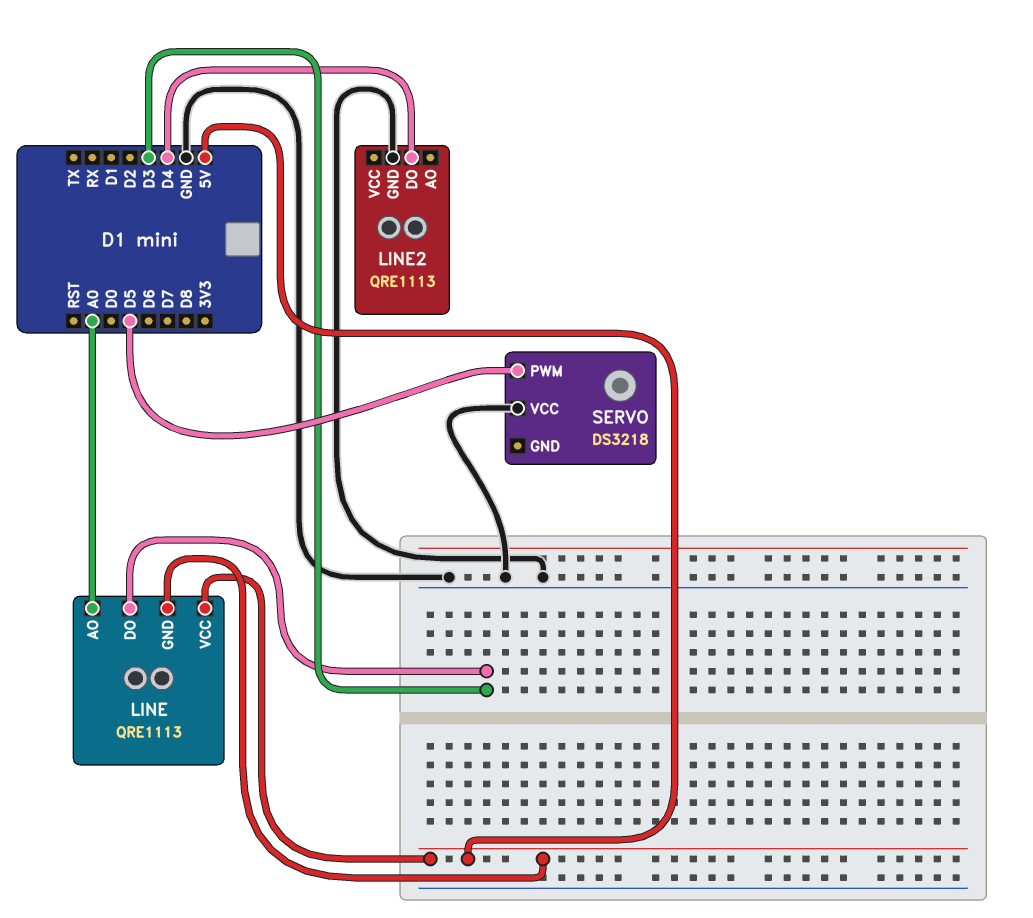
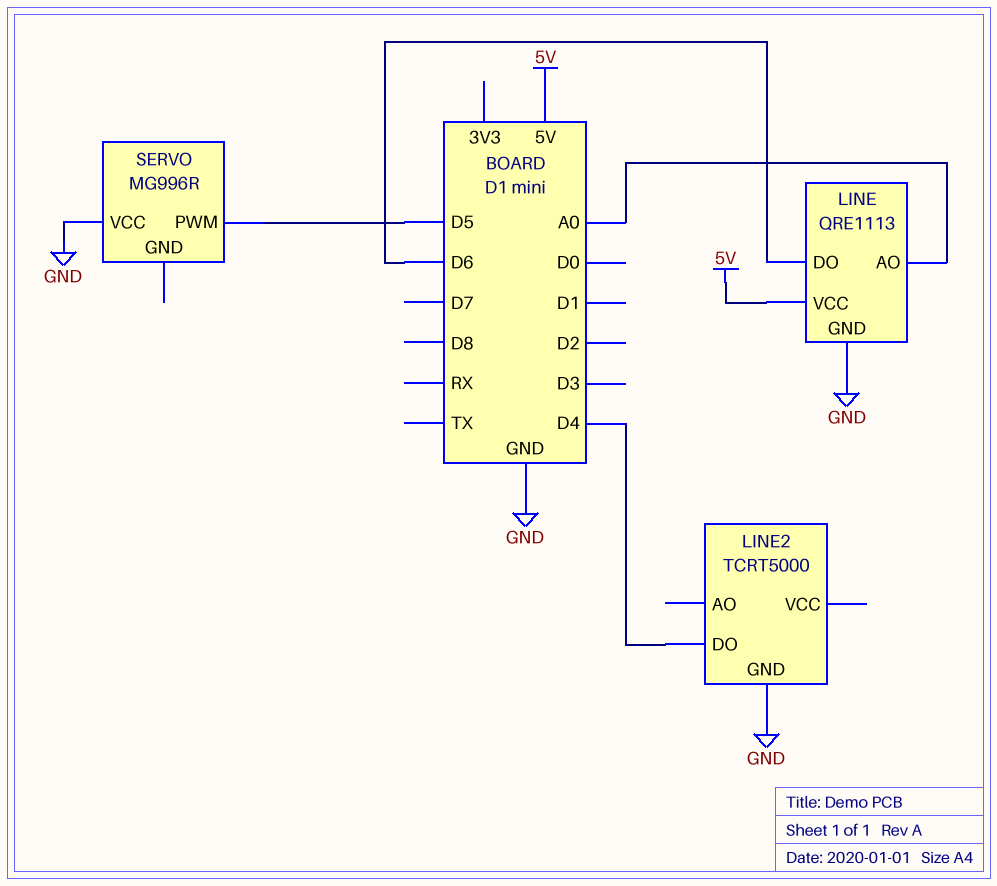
LINE pin DO: D3 -> D6
LINE pin GND: 5V -> GND
LINE2: QRE1113 -> TCRT5000
SERVO: DS3218 -> MG996R

